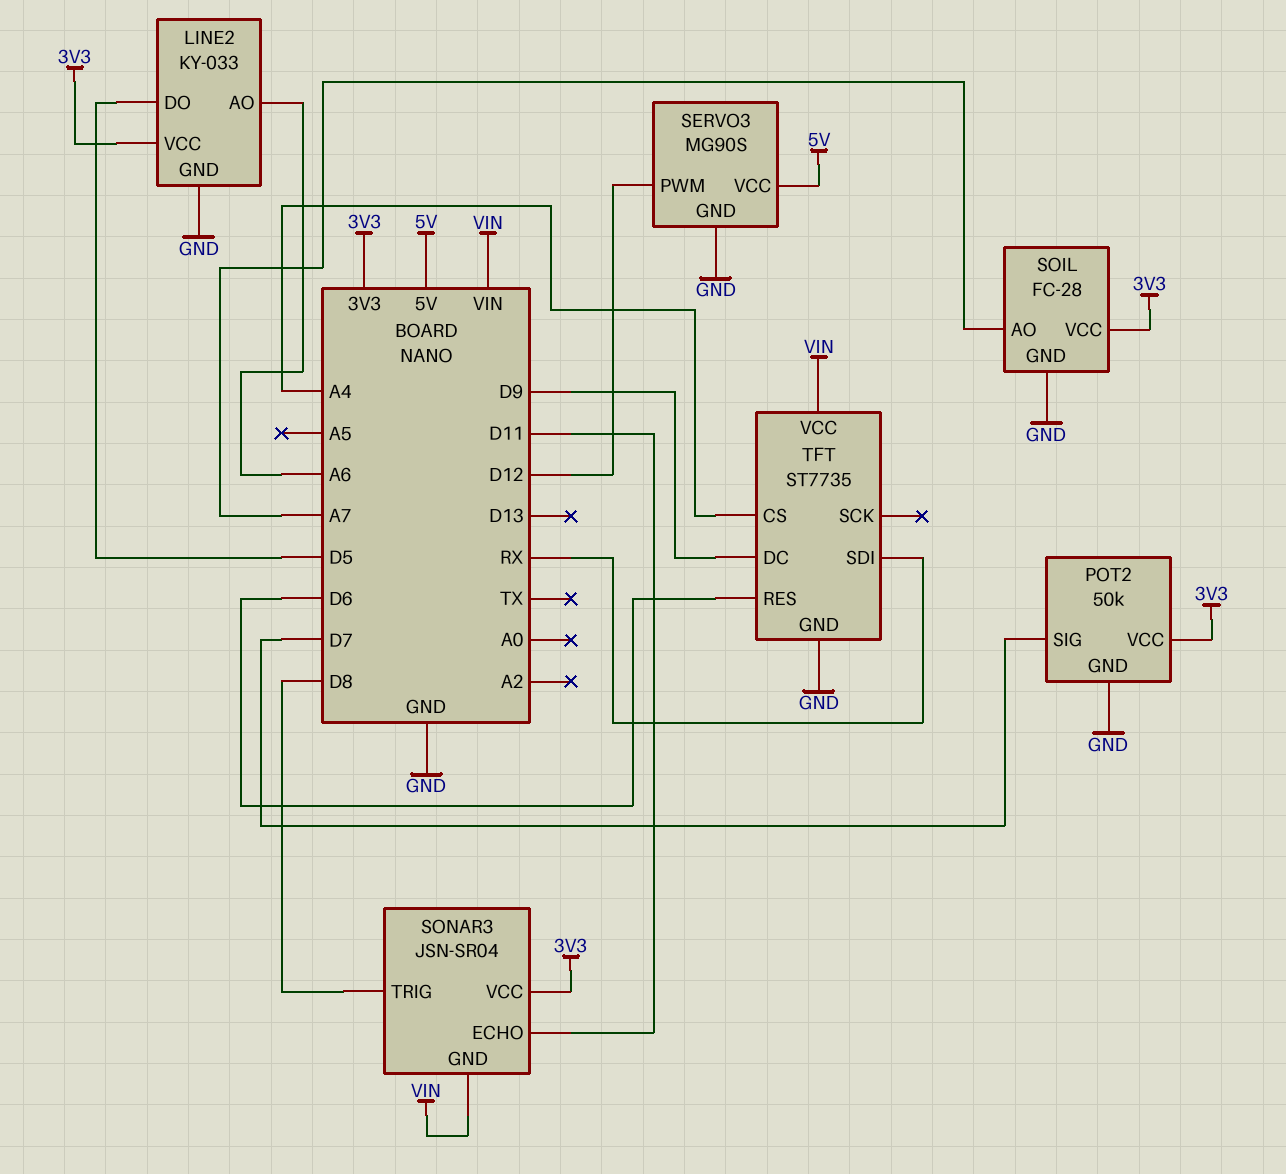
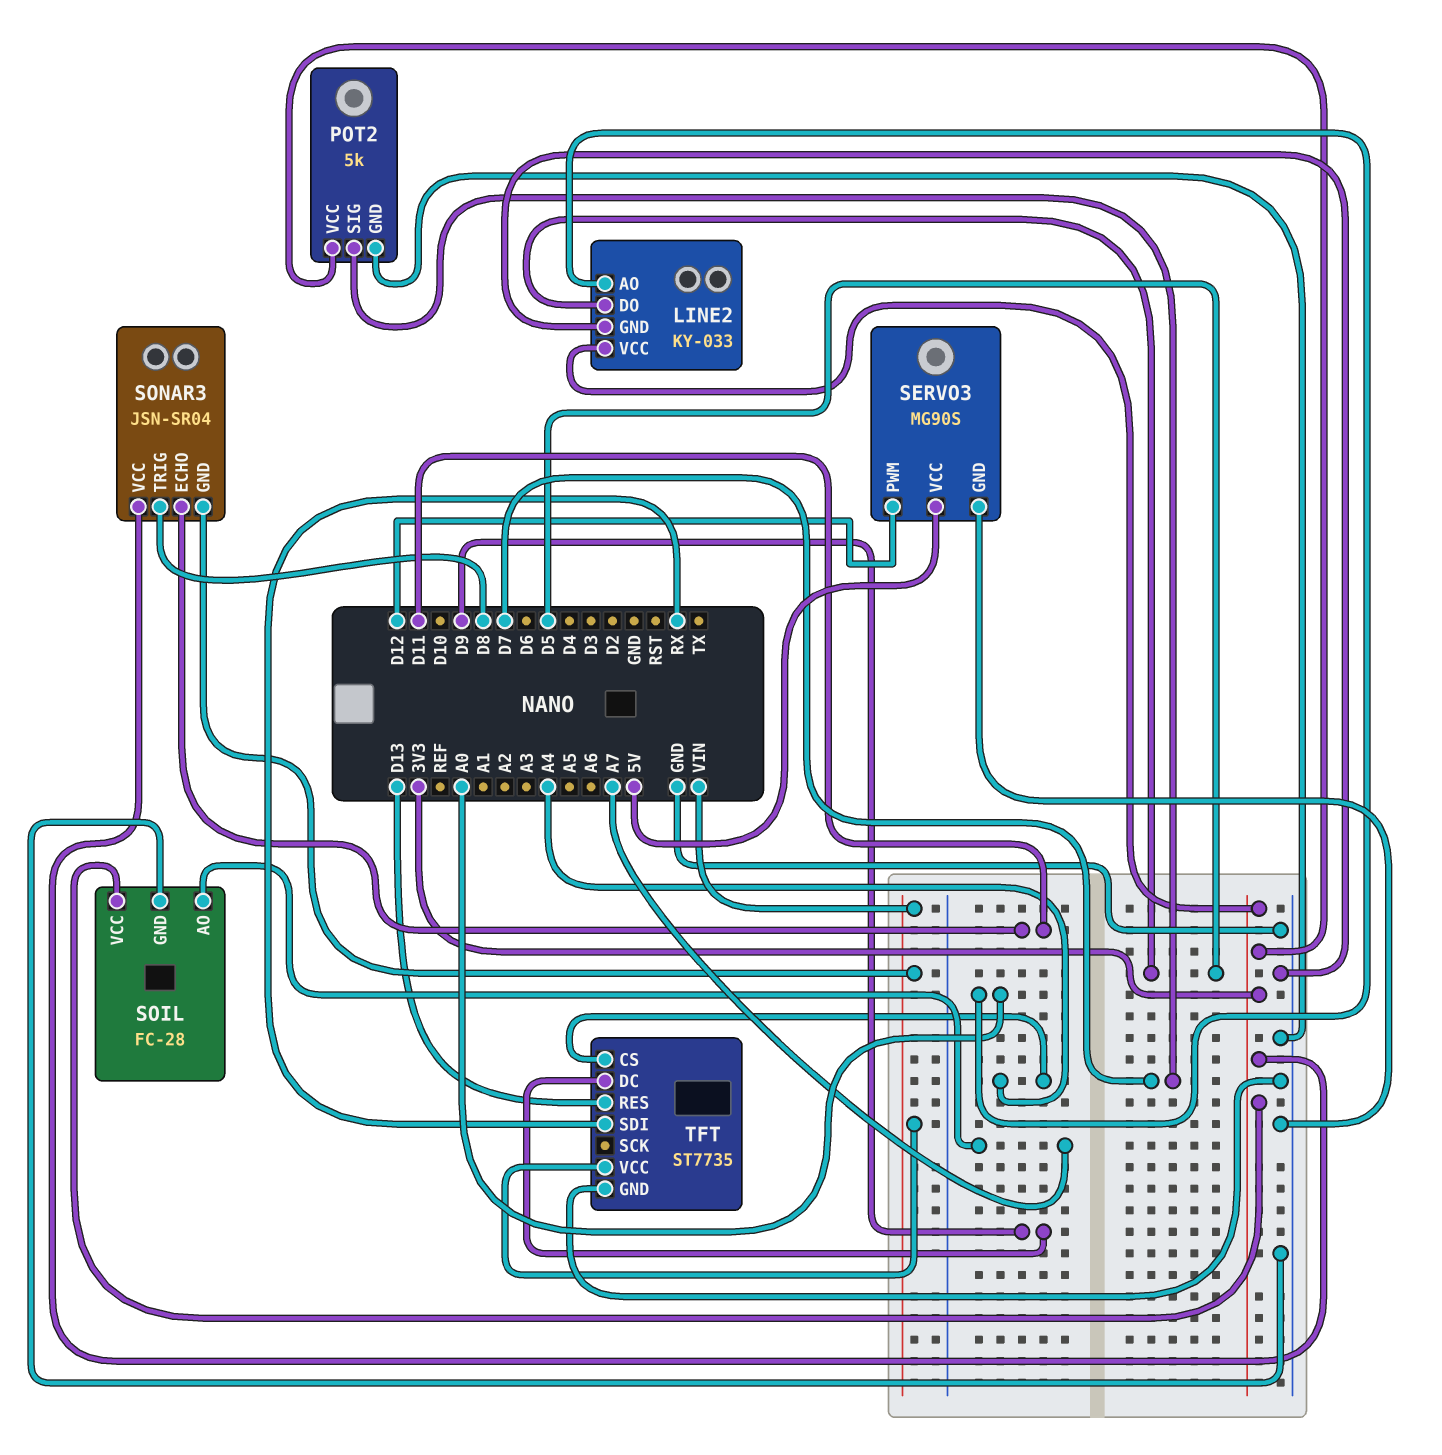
LINE2 pin AO: A6 -> A0
POT2: 50k -> 5k
TFT pin RES: D6 -> D13

